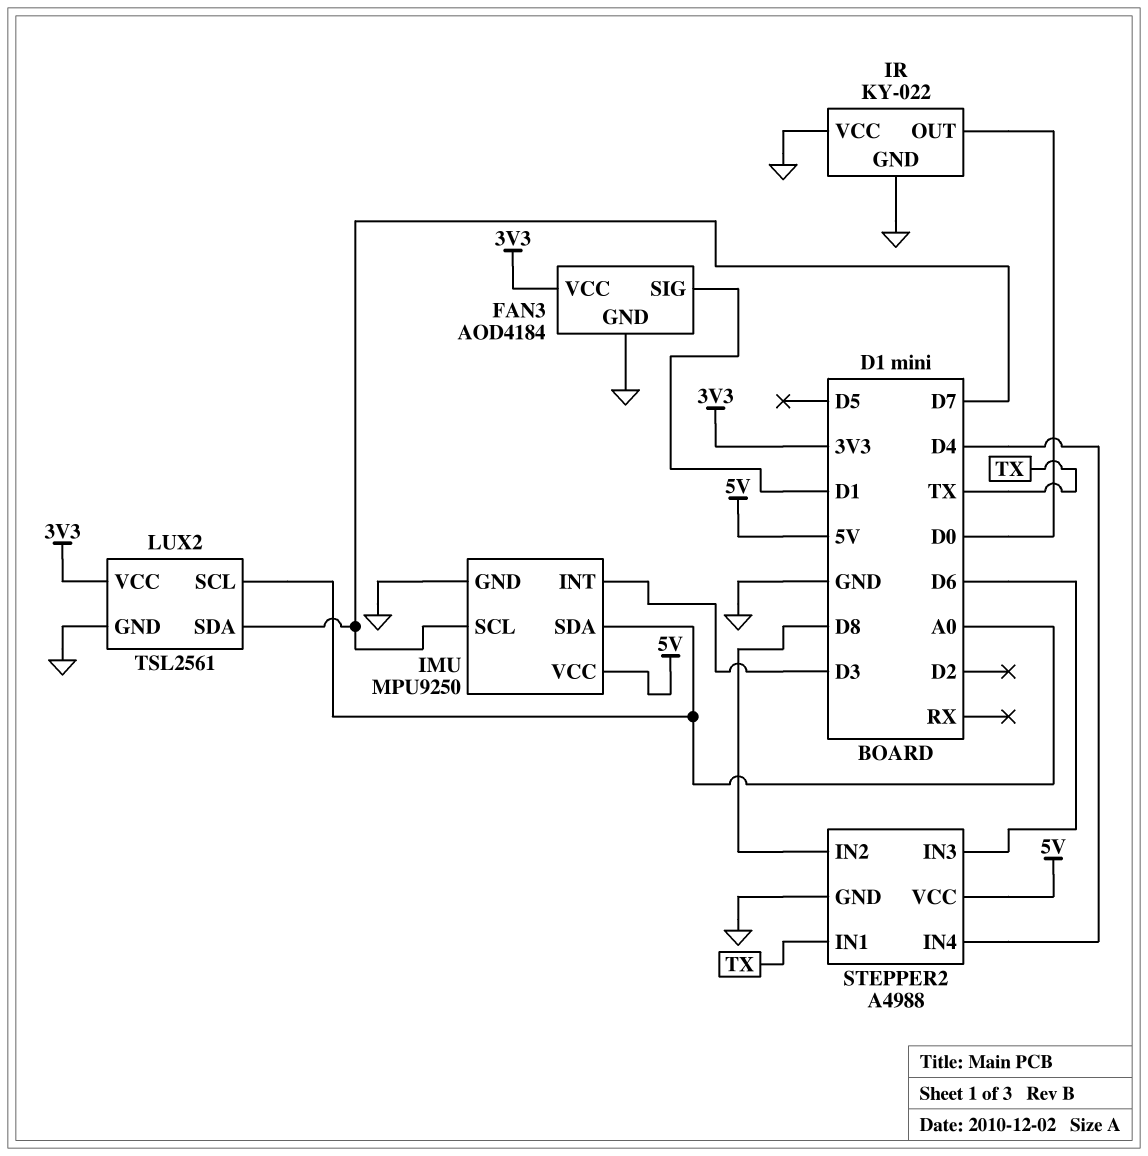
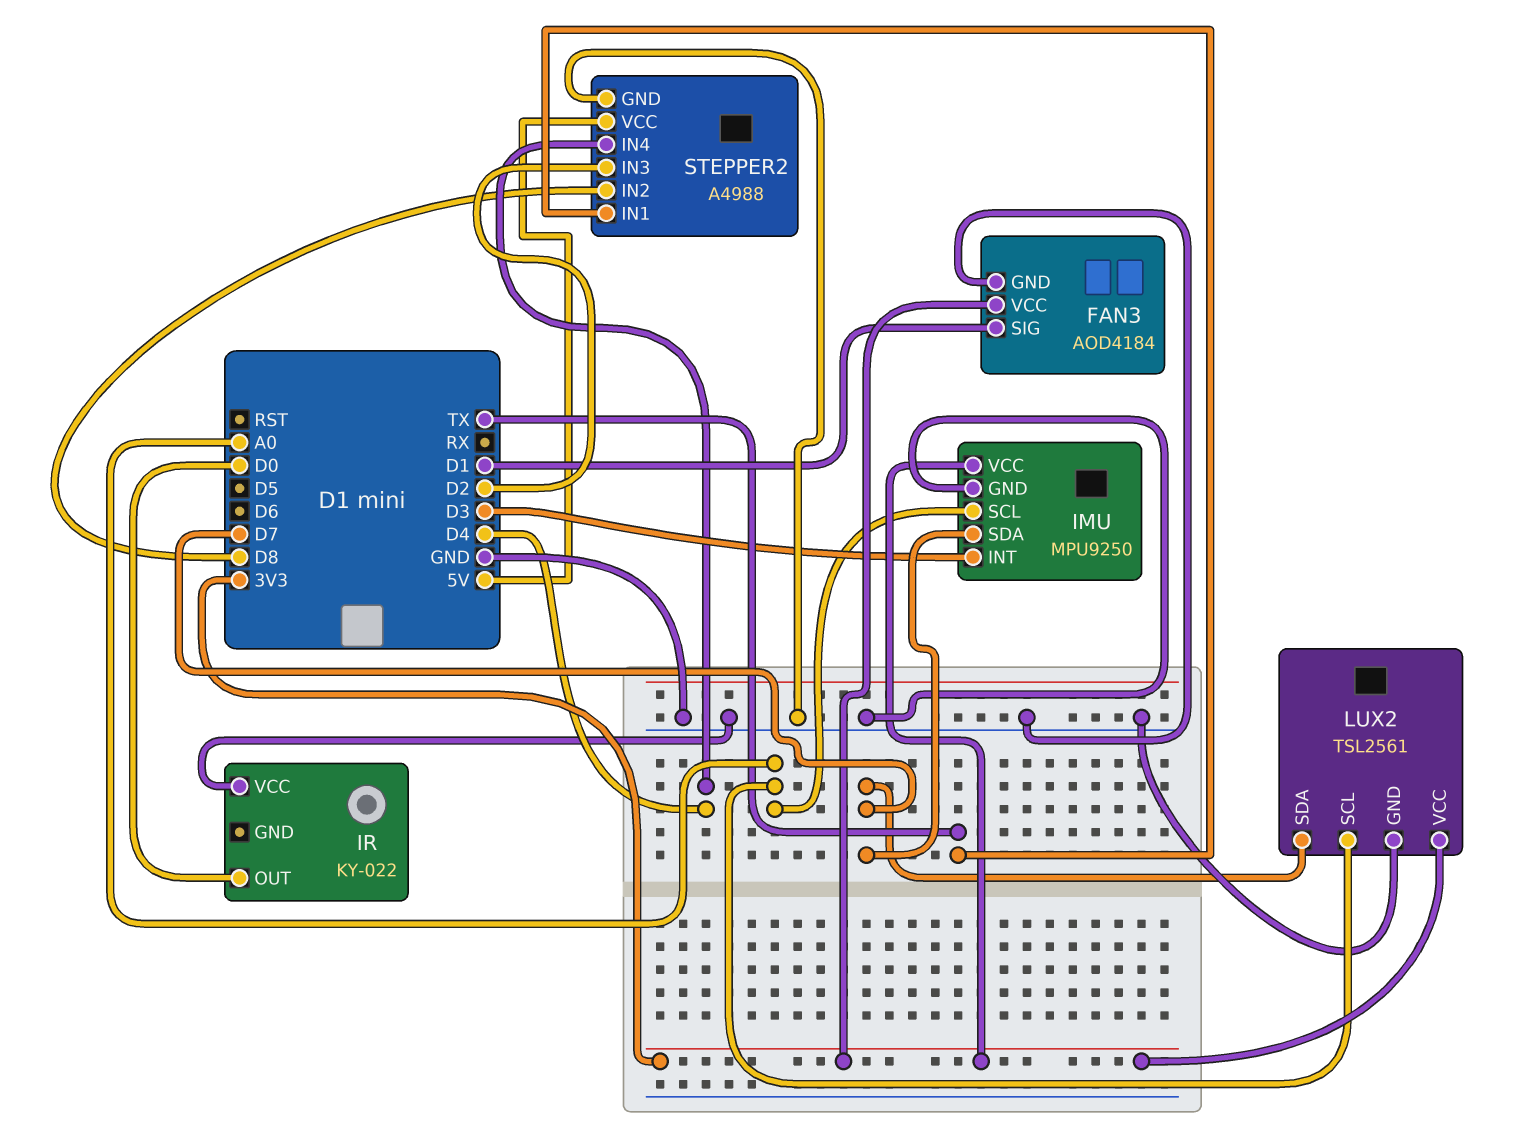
IMU pin SCL: D7 -> A0
IMU pin SDA: A0 -> D7
IMU pin VCC: 5V -> 3V3
IR pin GND: GND -> none
STEPPER2 pin IN3: D6 -> D2

